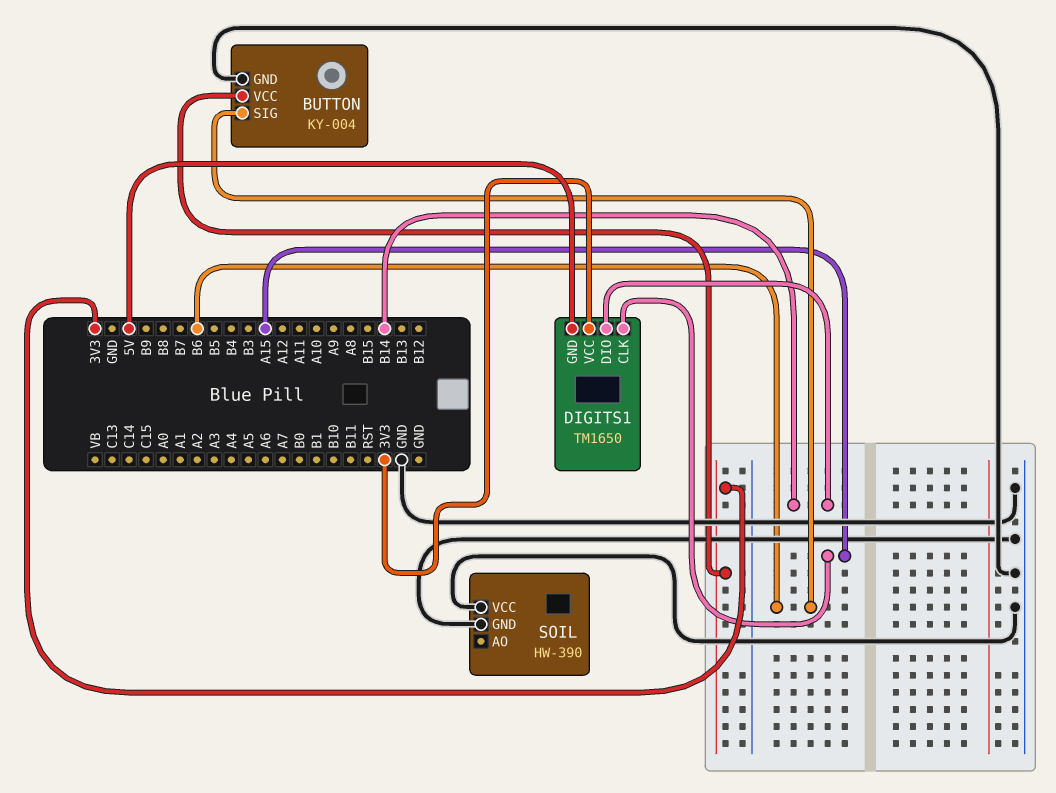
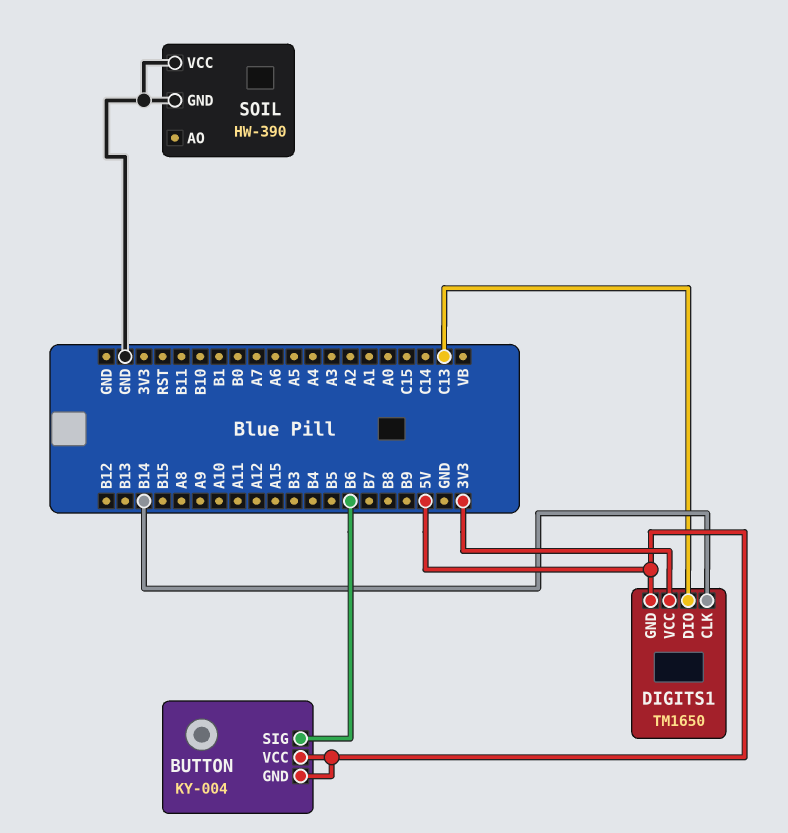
BUTTON pin GND: GND -> 5V
BUTTON pin VCC: 3V3 -> 5V
DIGITS1 pin CLK: A15 -> B14
DIGITS1 pin DIO: B14 -> C13

